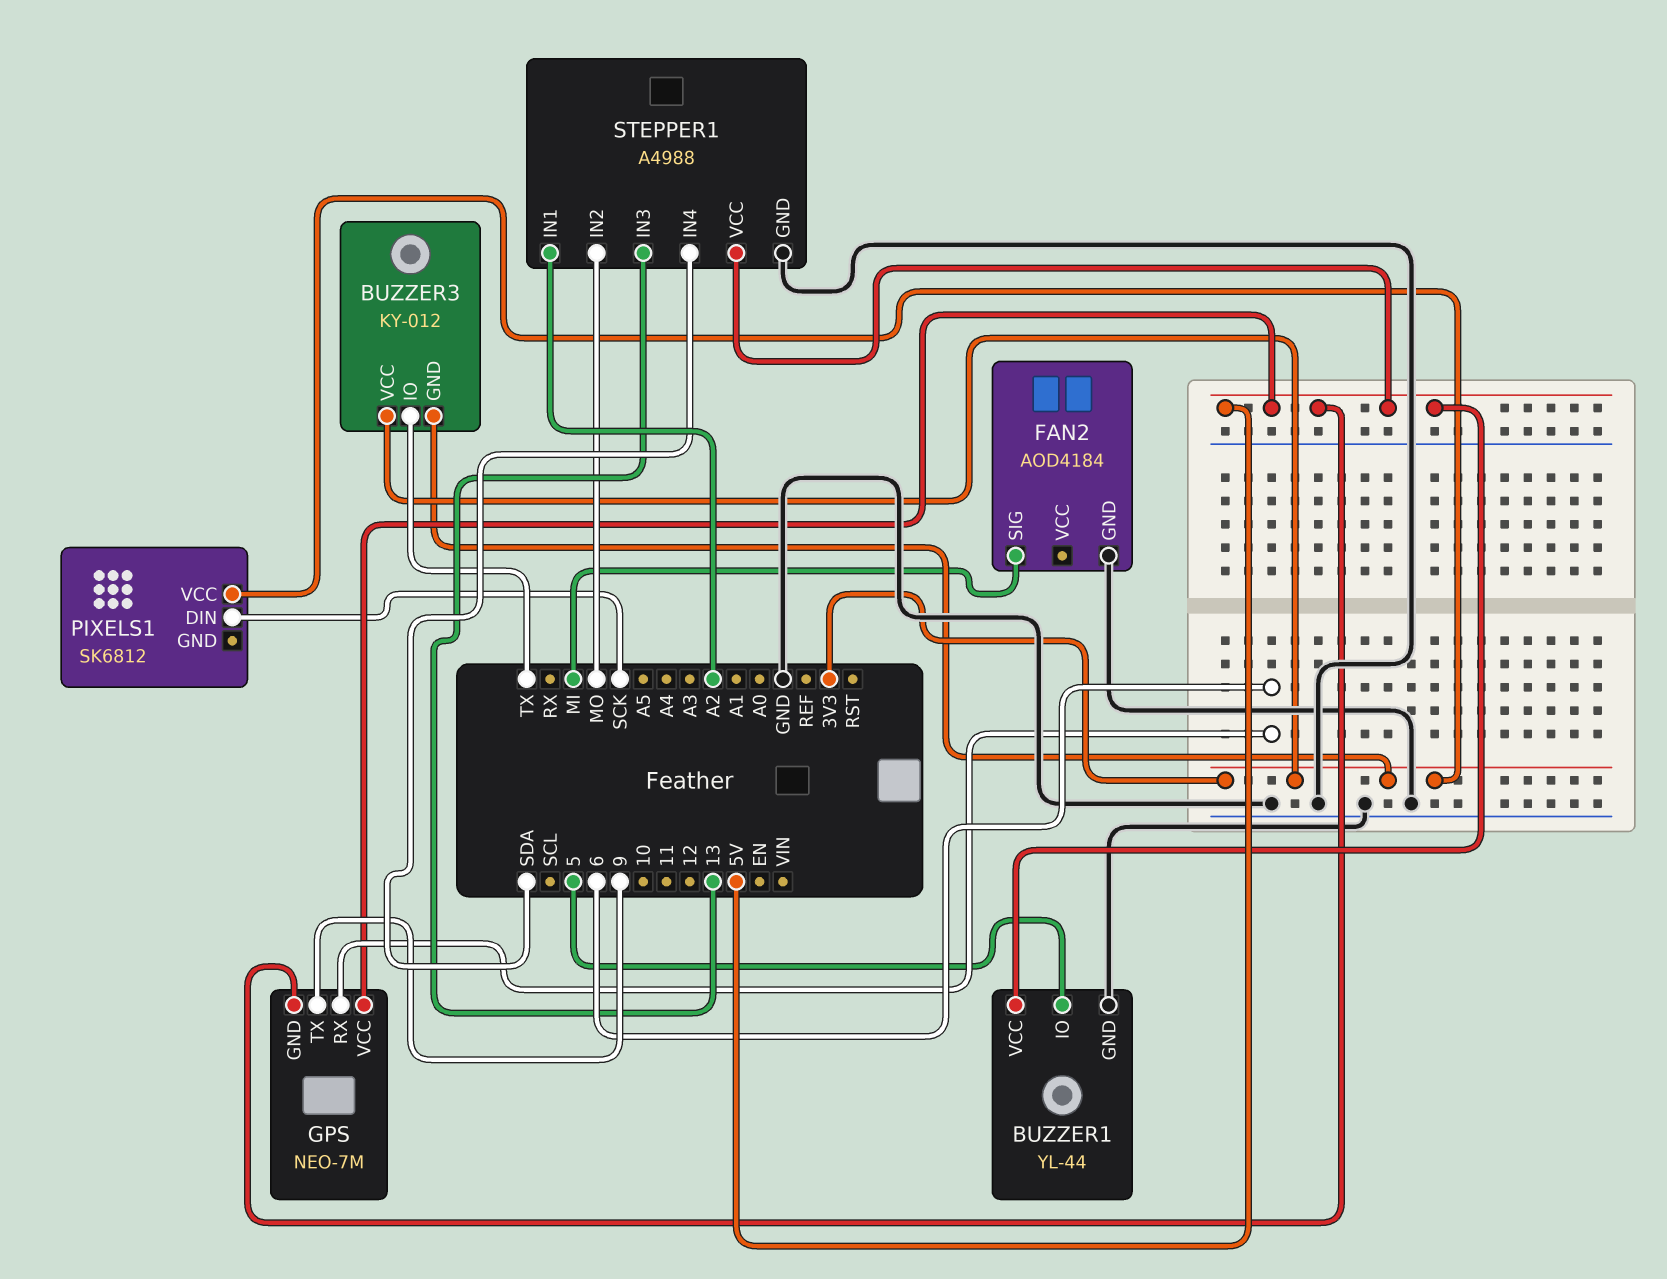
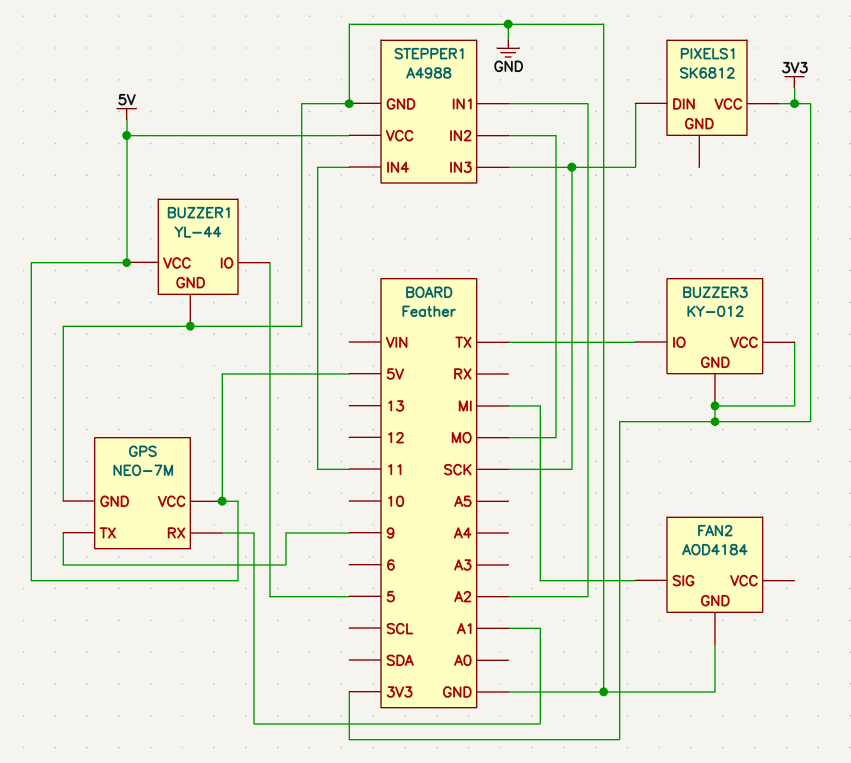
GPS pin GND: 5V -> GND
GPS pin RX: 6 -> A1
STEPPER1 pin IN3: 13 -> SCK
STEPPER1 pin IN4: SDA -> 11

